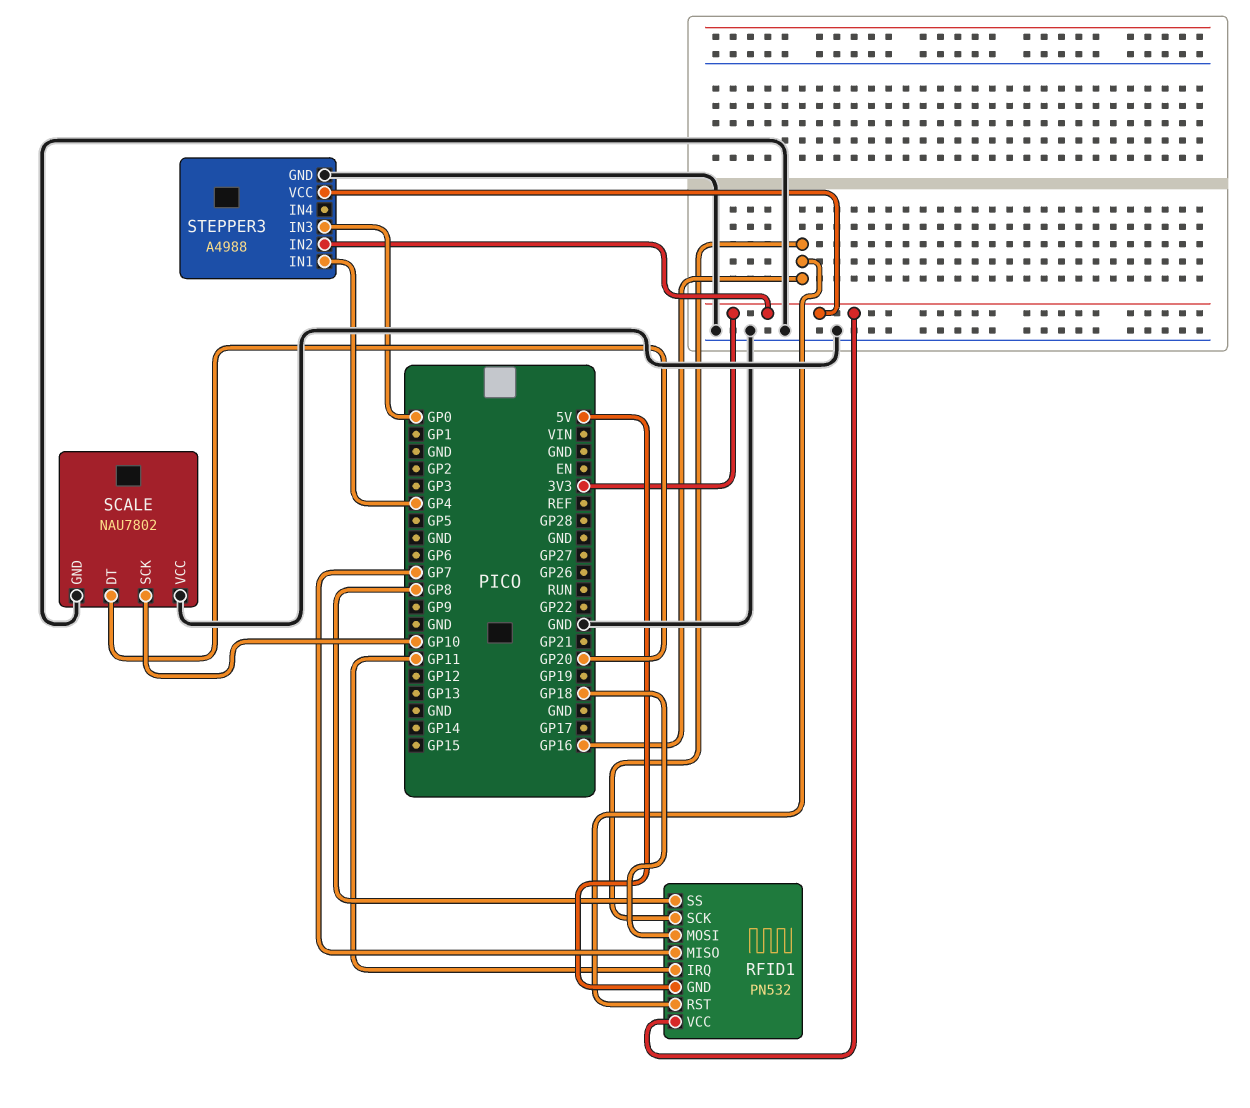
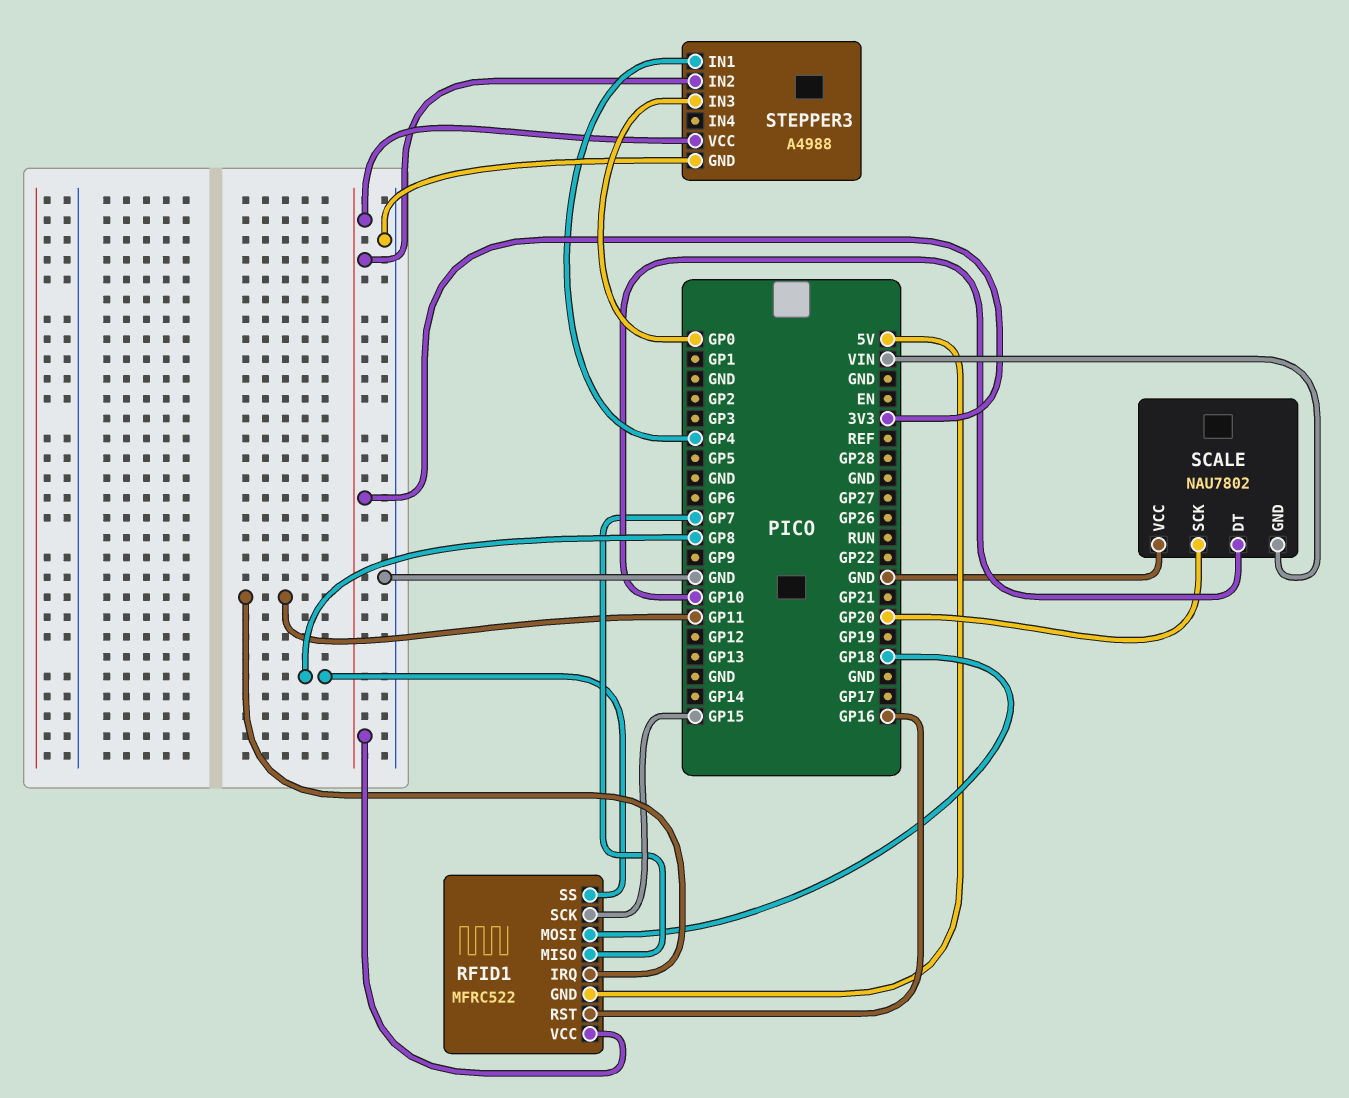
RFID1: PN532 -> MFRC522
RFID1 pin SCK: GP16 -> GP15
SCALE pin DT: GP20 -> GP10
SCALE pin GND: GND -> VIN
SCALE pin SCK: GP10 -> GP20

